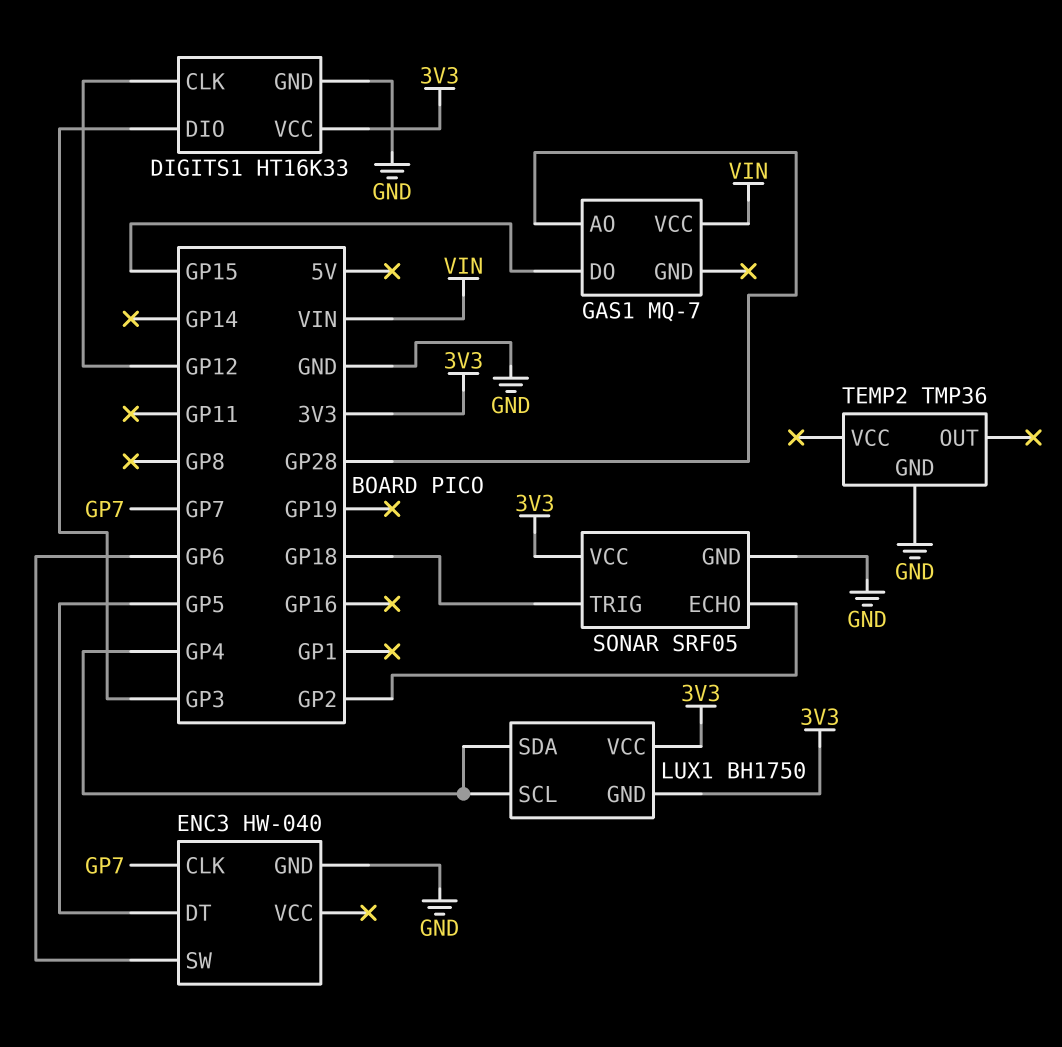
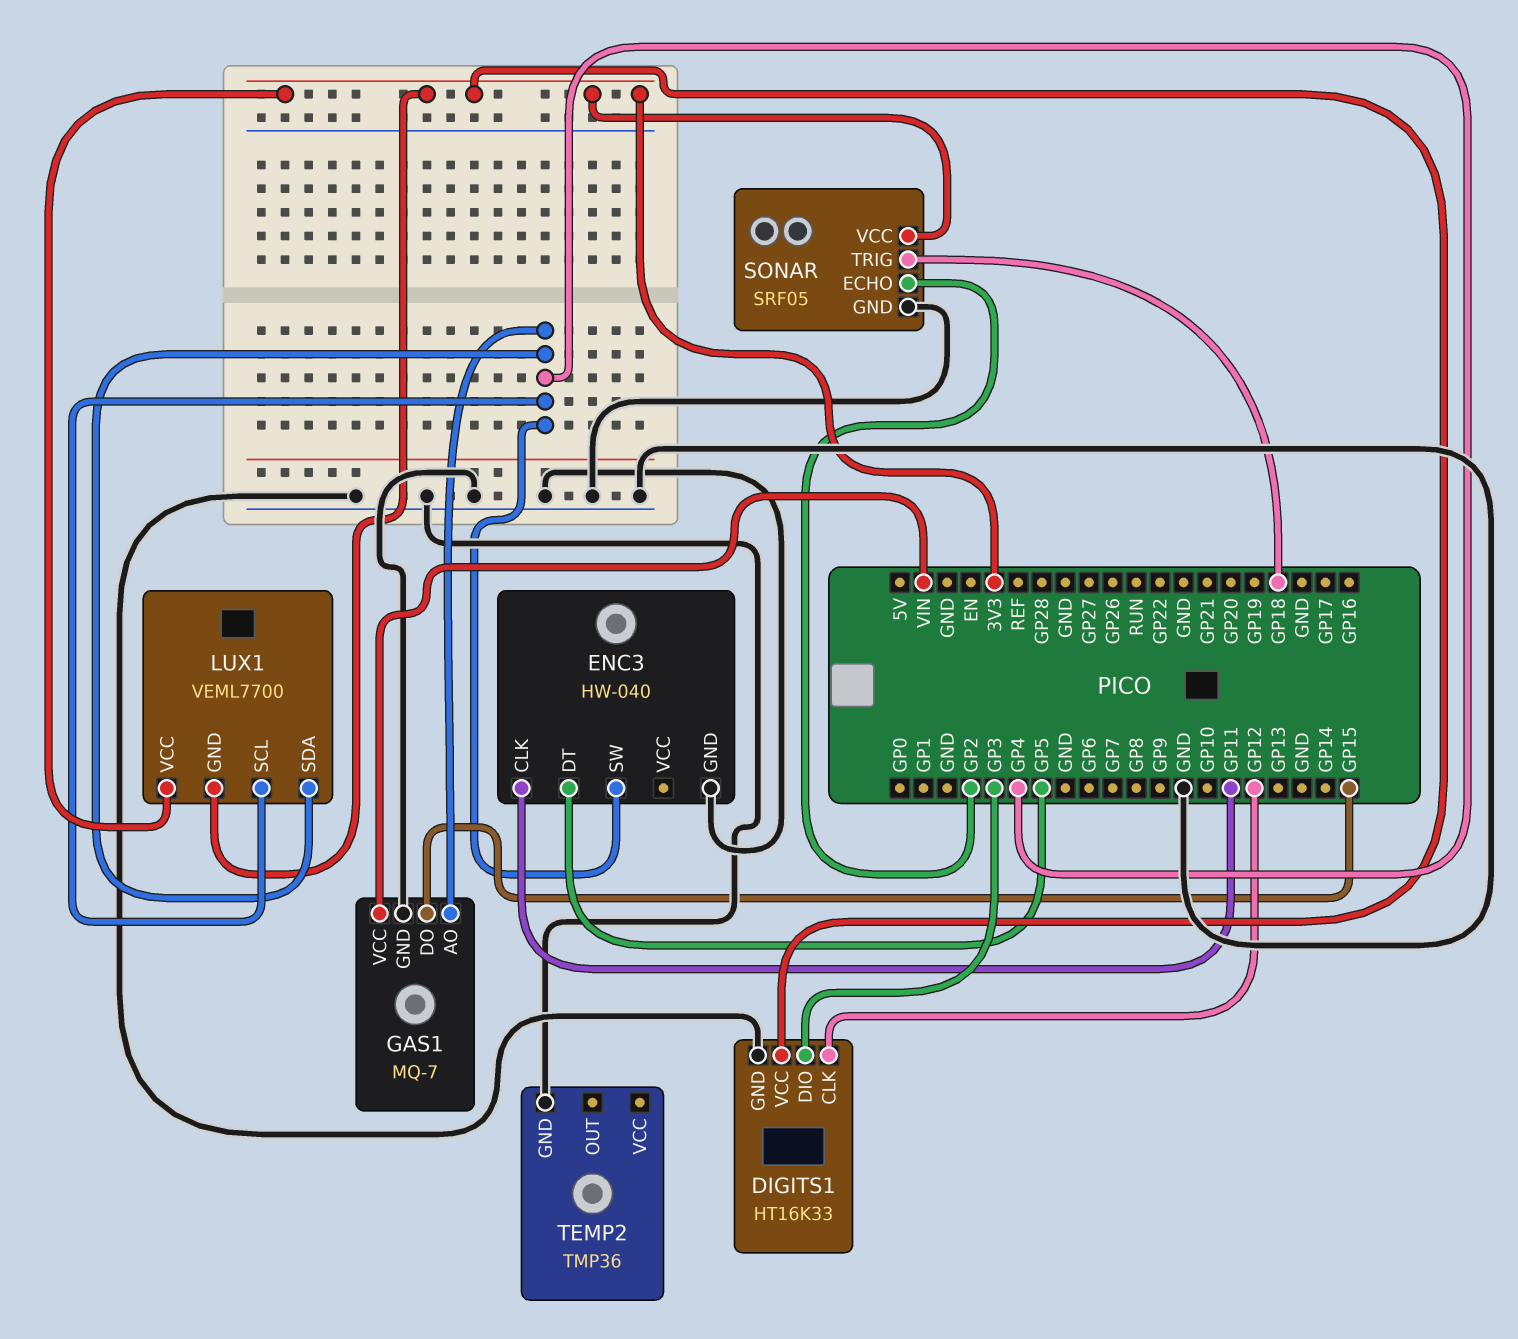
ENC3 pin CLK: GP7 -> GP11
ENC3 pin SW: GP6 -> GP4
GAS1 pin AO: GP28 -> GP4
GAS1 pin GND: none -> GND
LUX1: BH1750 -> VEML7700

